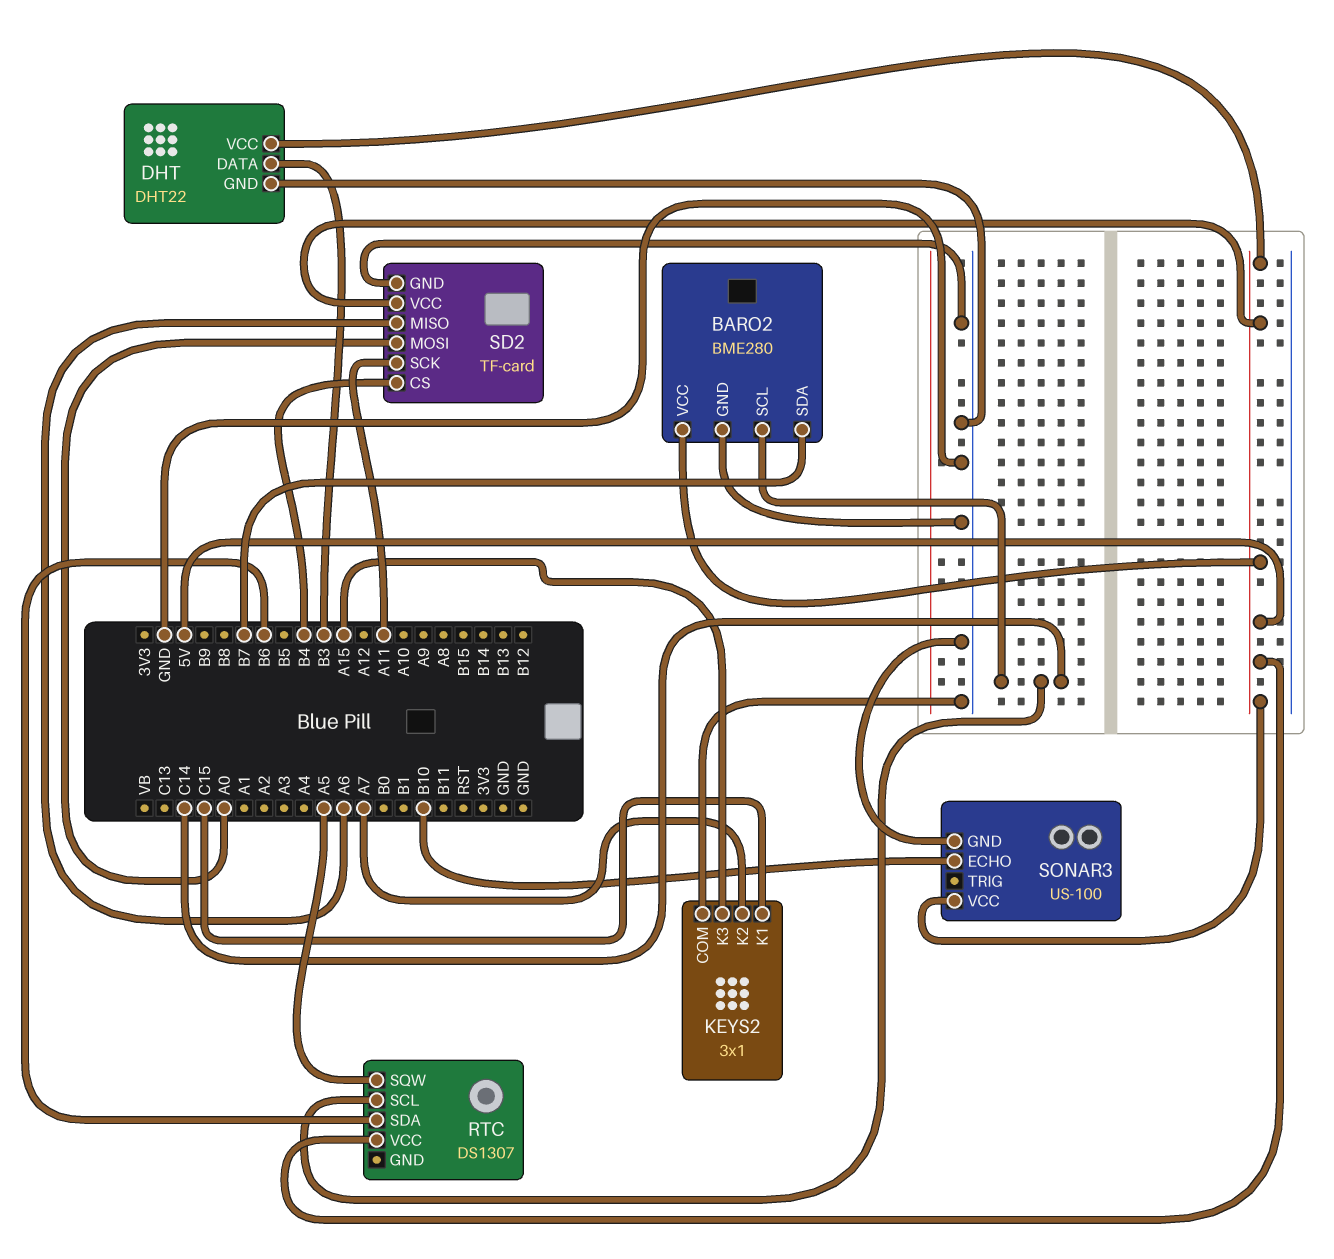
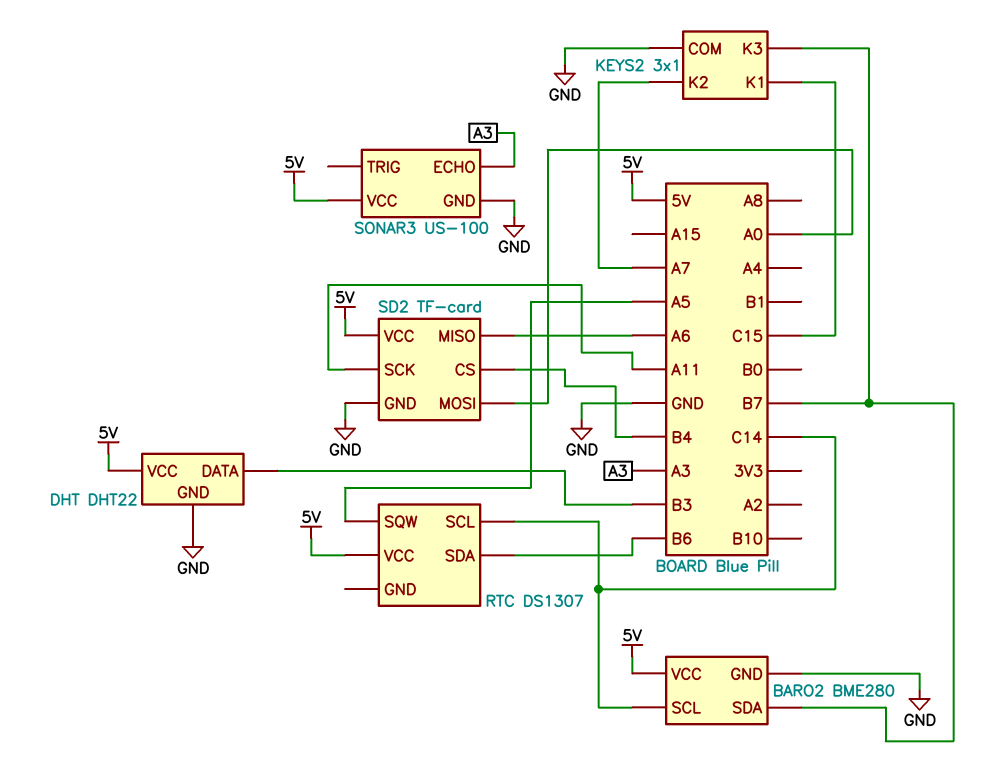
KEYS2 pin K3: A15 -> B7
SONAR3 pin ECHO: B10 -> A3

